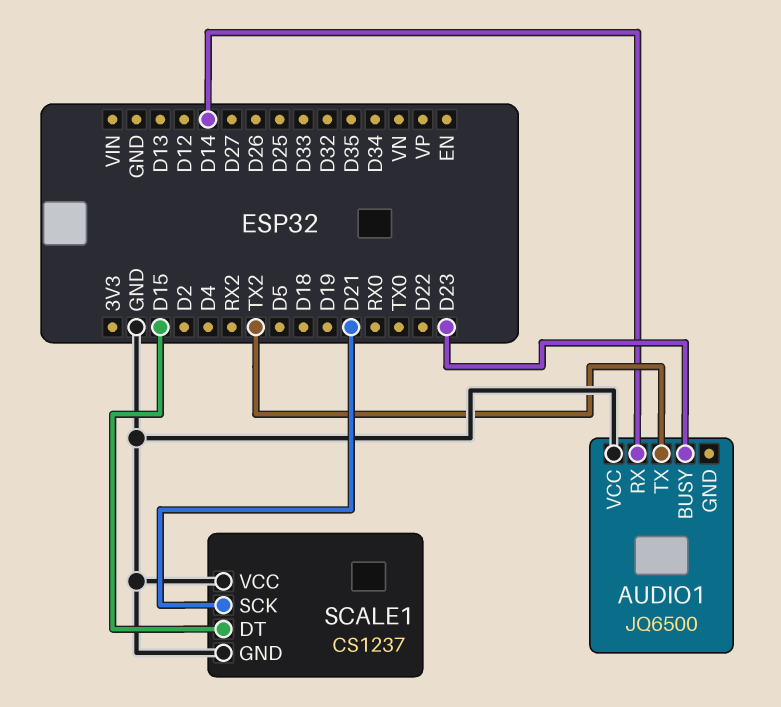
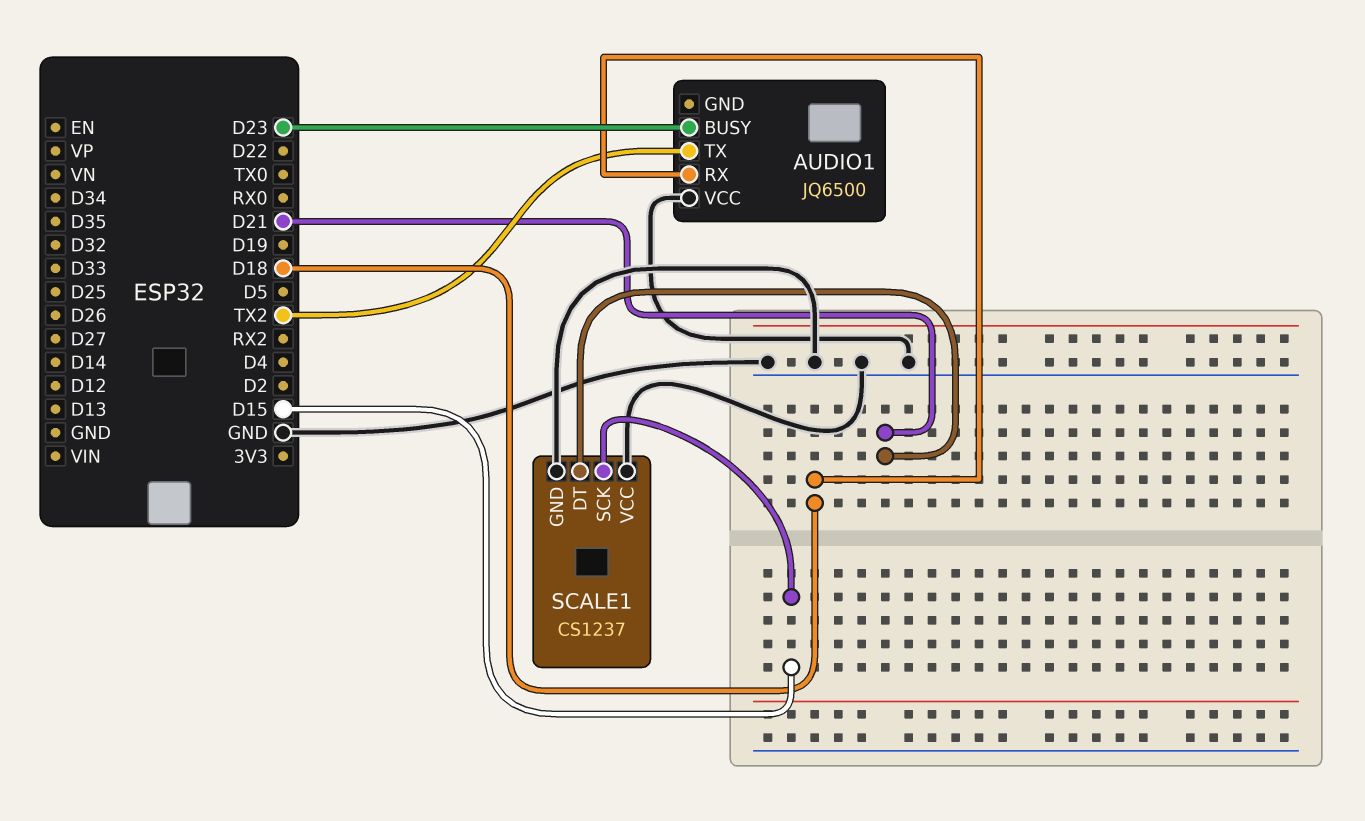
AUDIO1 pin RX: D14 -> D18
SCALE1 pin DT: D15 -> D21
SCALE1 pin SCK: D21 -> D15

